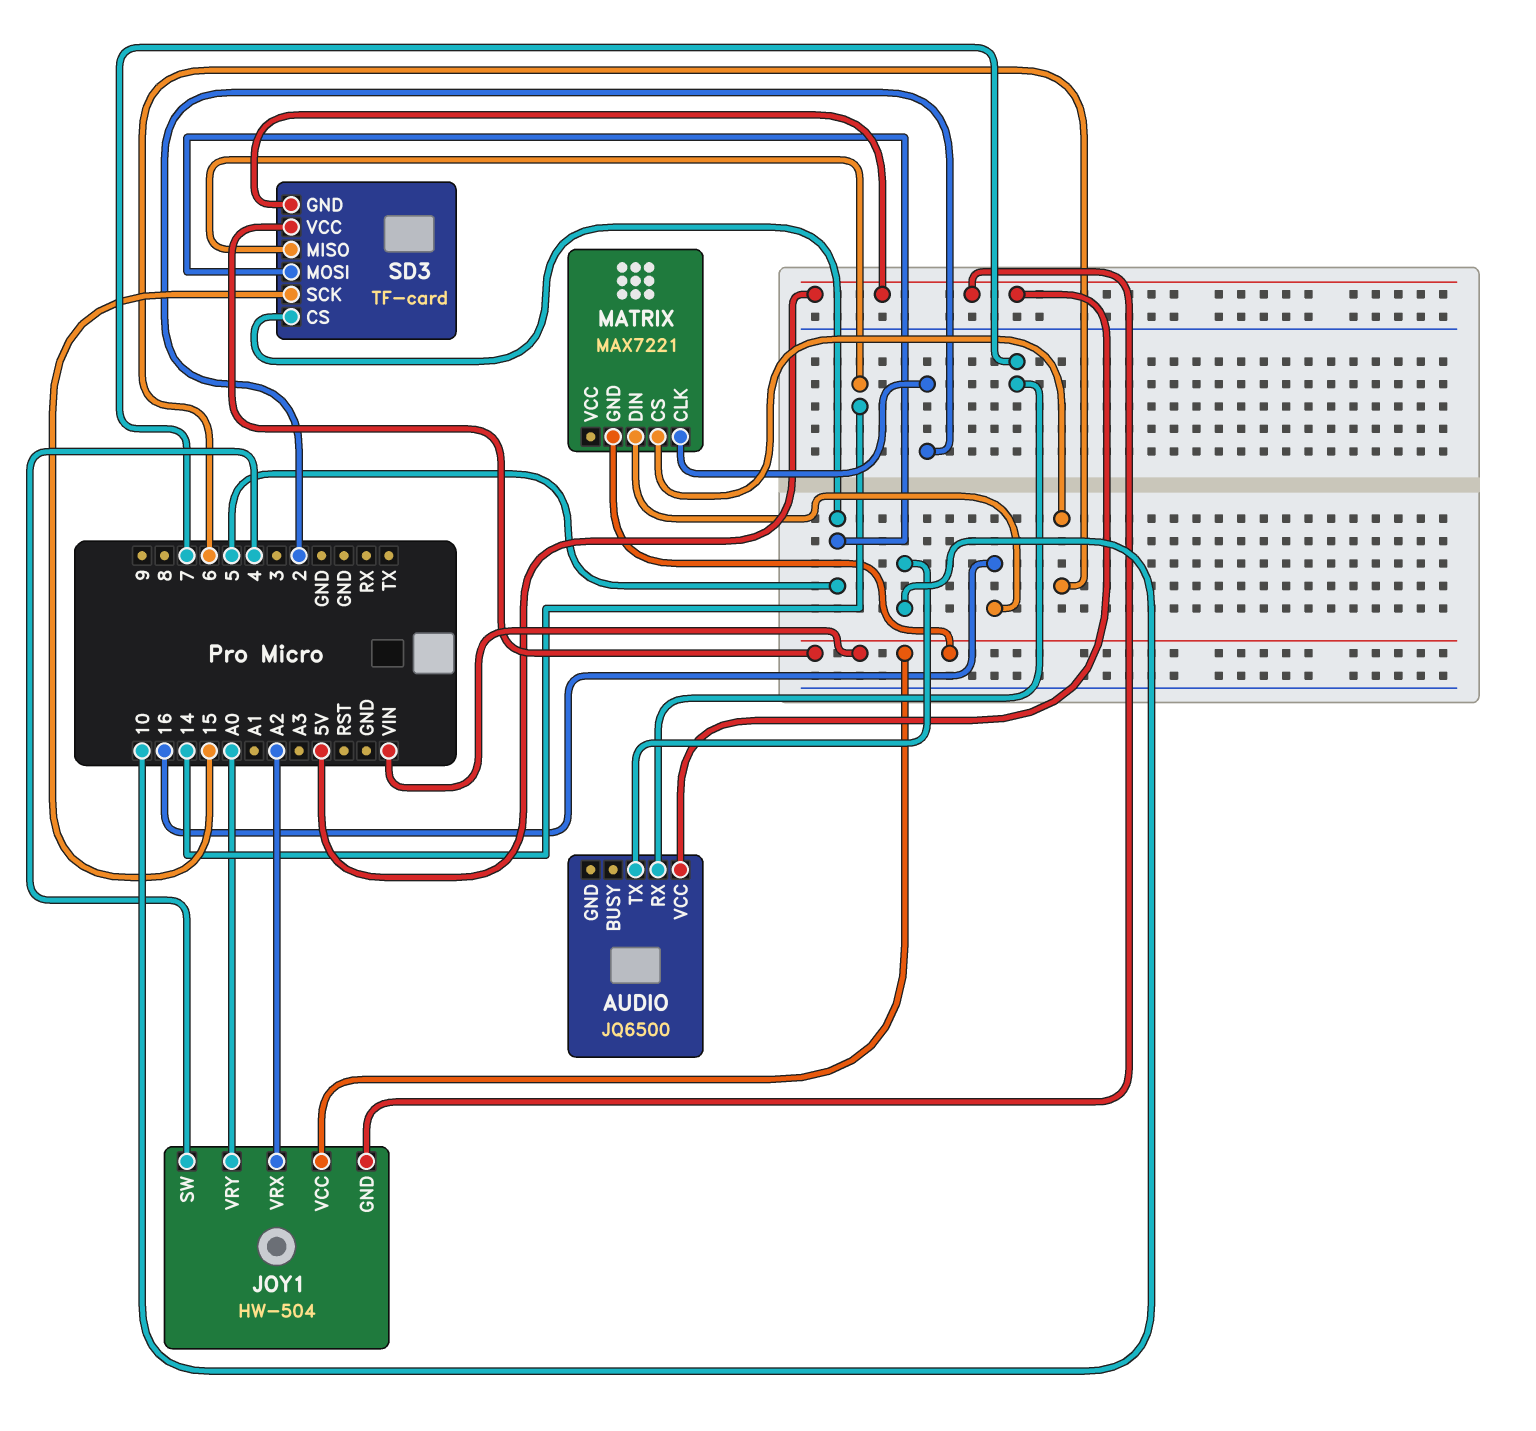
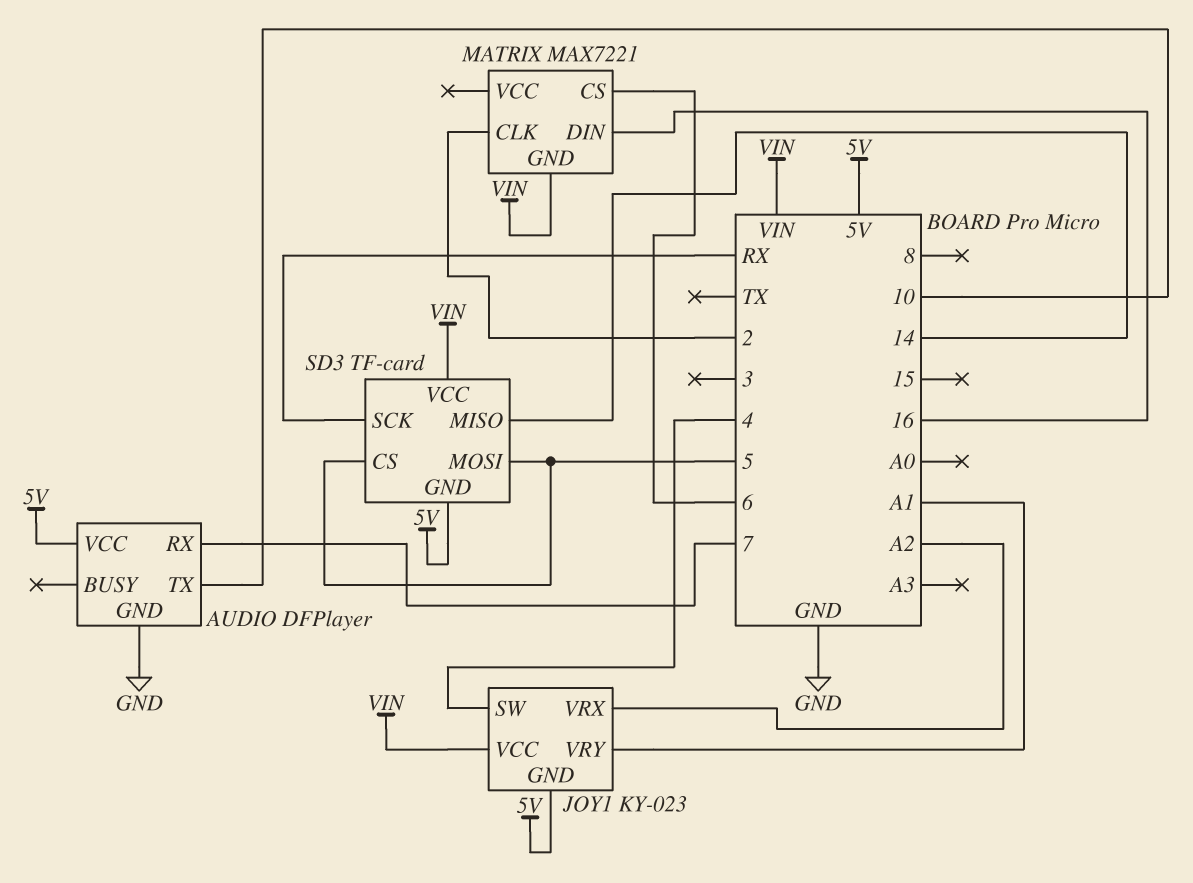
AUDIO: JQ6500 -> DFPlayer
AUDIO pin GND: none -> GND
JOY1: HW-504 -> KY-023
JOY1 pin VRY: A0 -> A1
SD3 pin SCK: 15 -> RX

